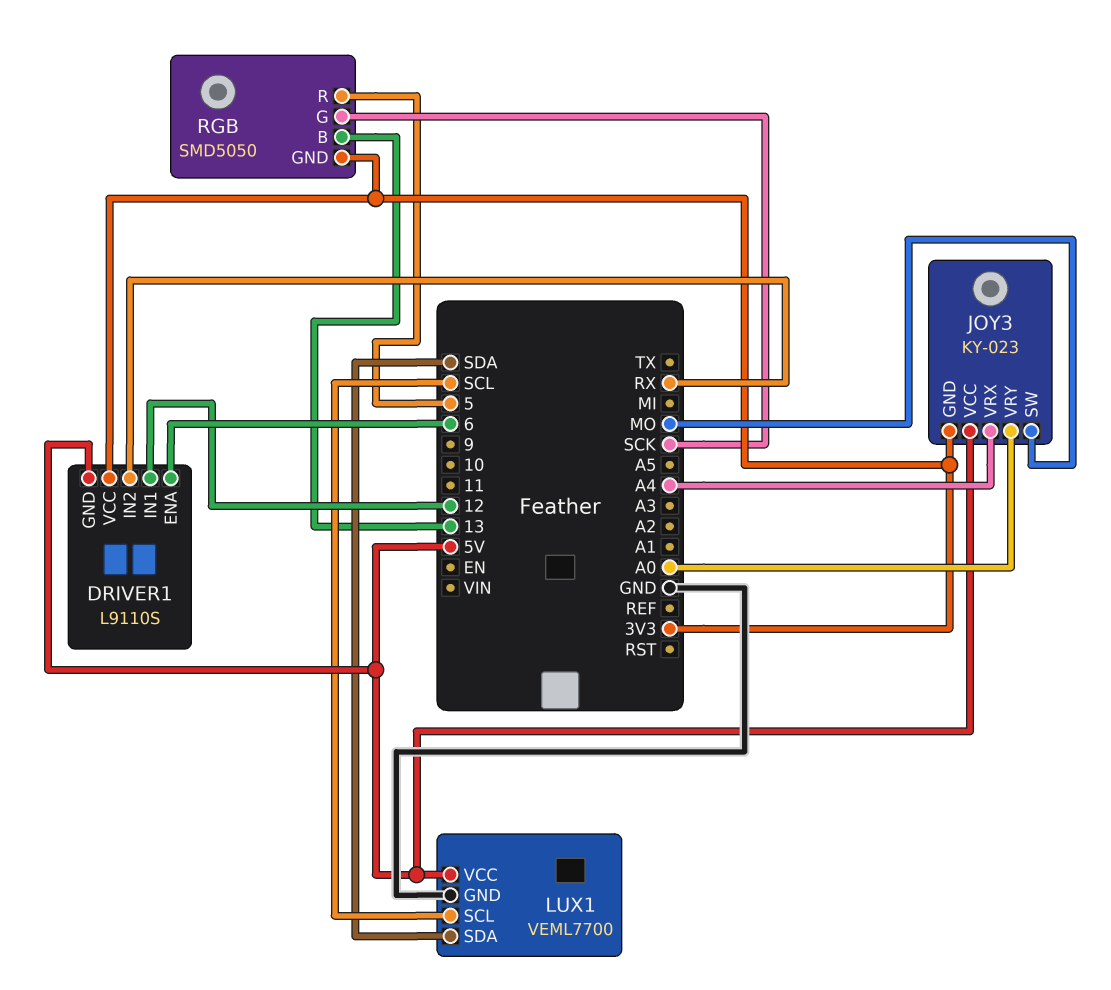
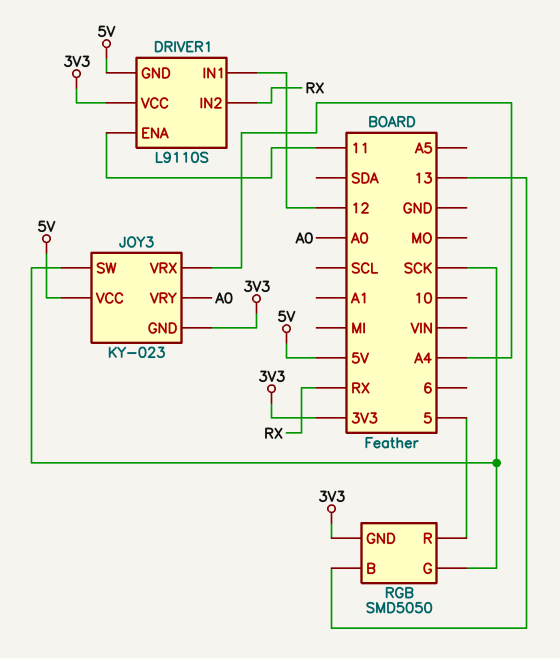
DRIVER1 pin ENA: 6 -> 11
JOY3 pin SW: MO -> SCK
LUX1: VEML7700 -> none
LUX1 pin GND: GND -> none
LUX1 pin SCL: SCL -> none
LUX1 pin SDA: SDA -> none
LUX1 pin VCC: 5V -> none

